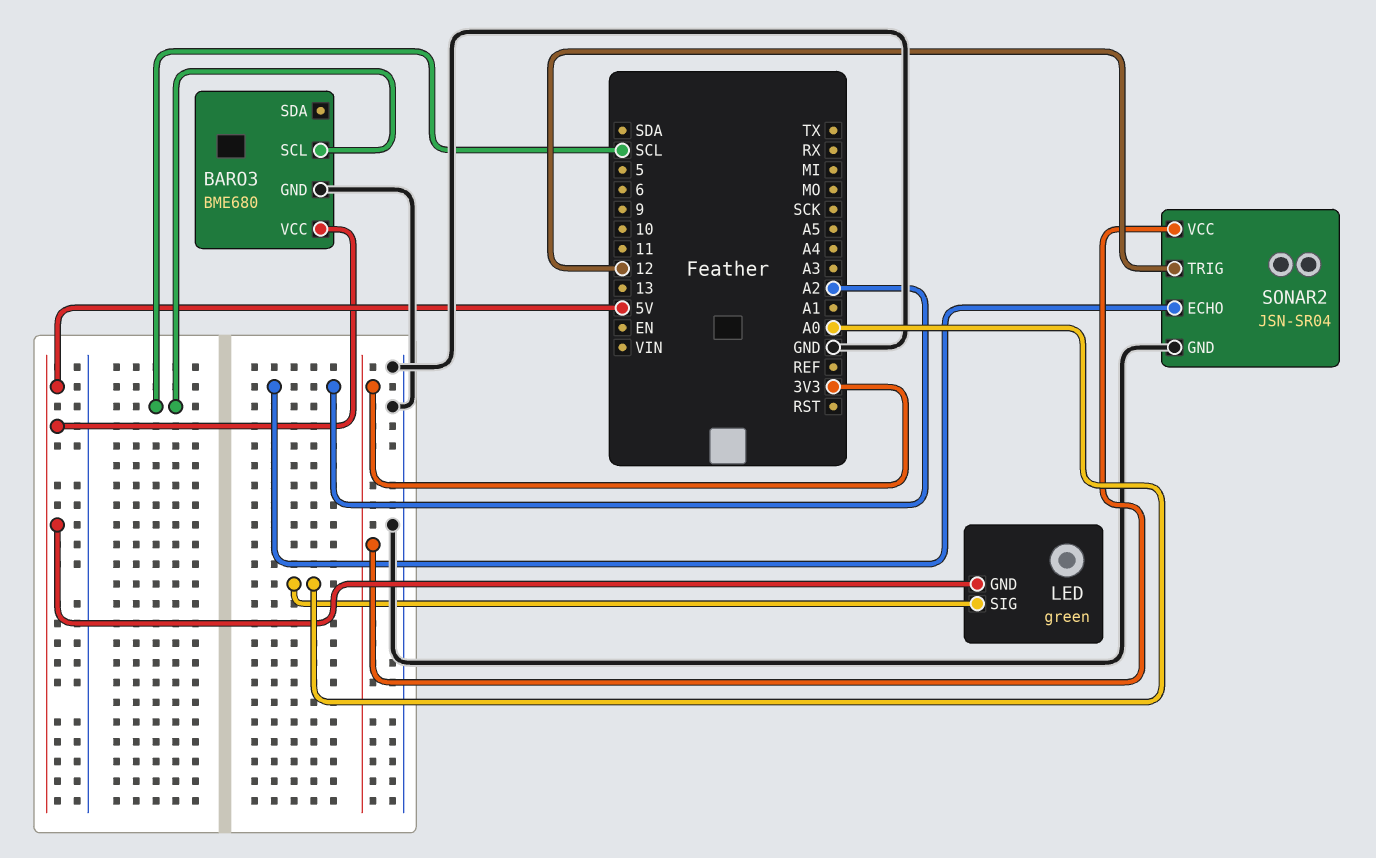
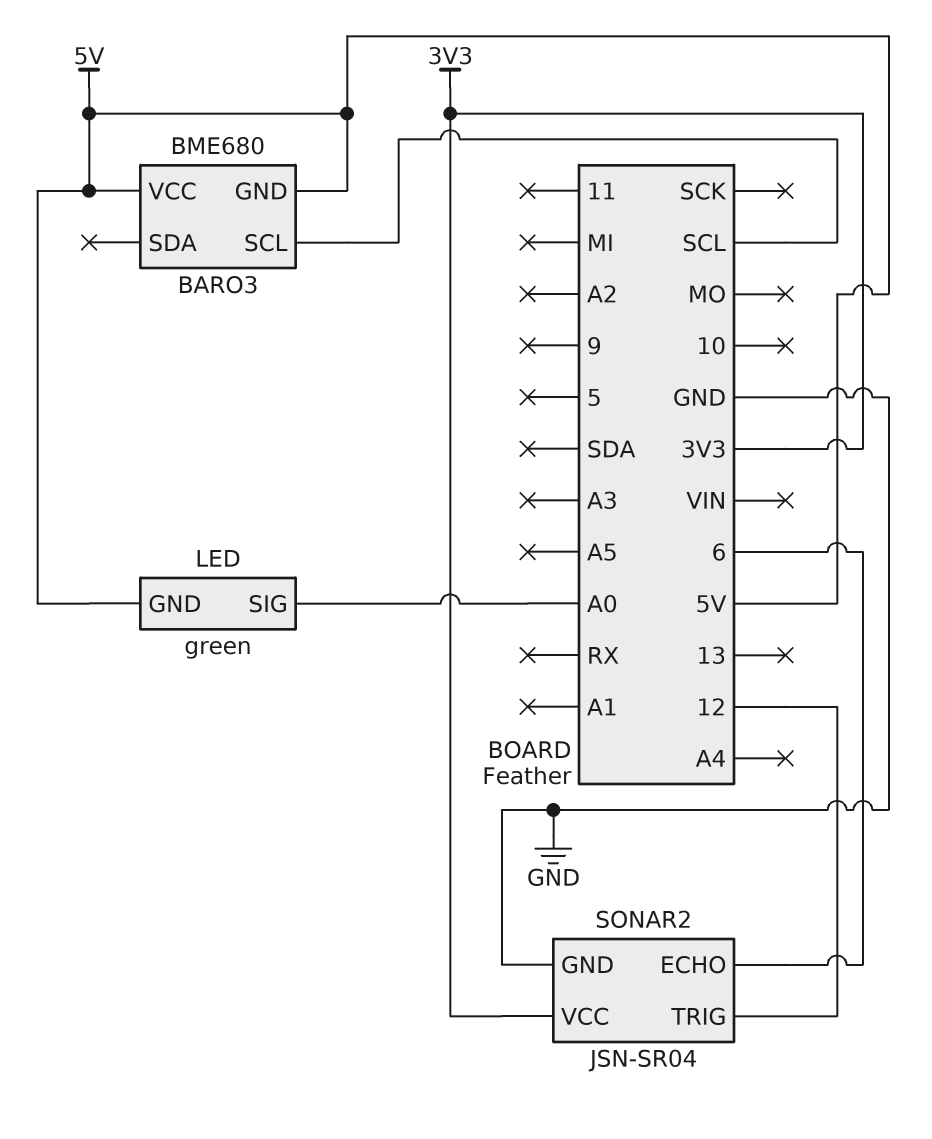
BARO3 pin GND: GND -> 5V
SONAR2 pin ECHO: A2 -> 6

